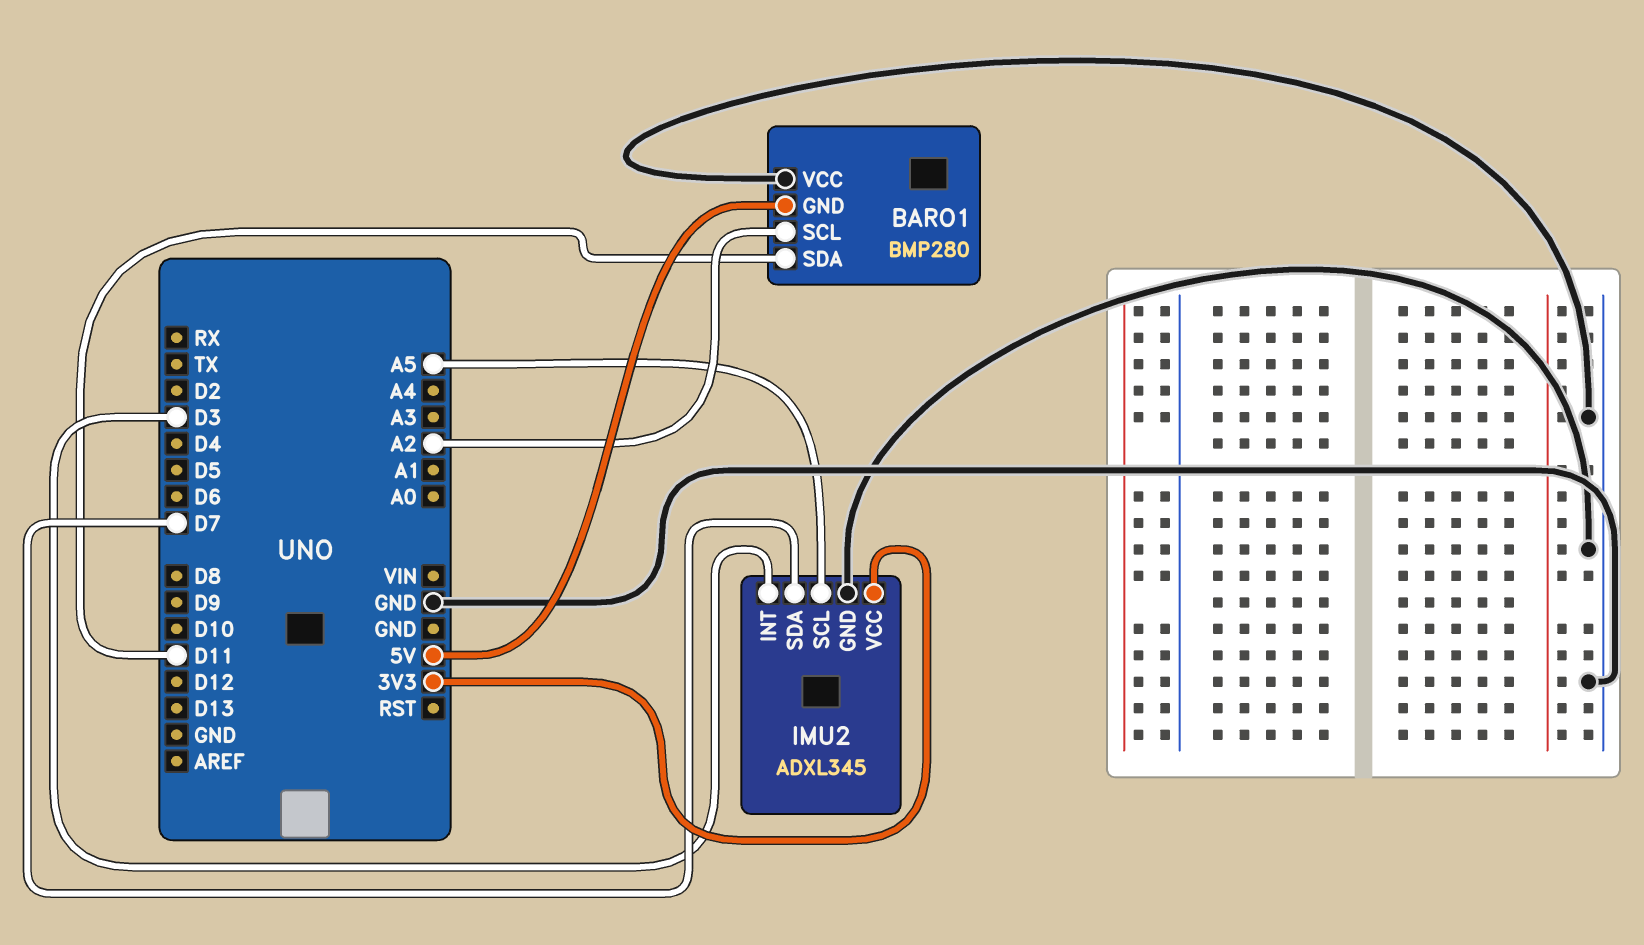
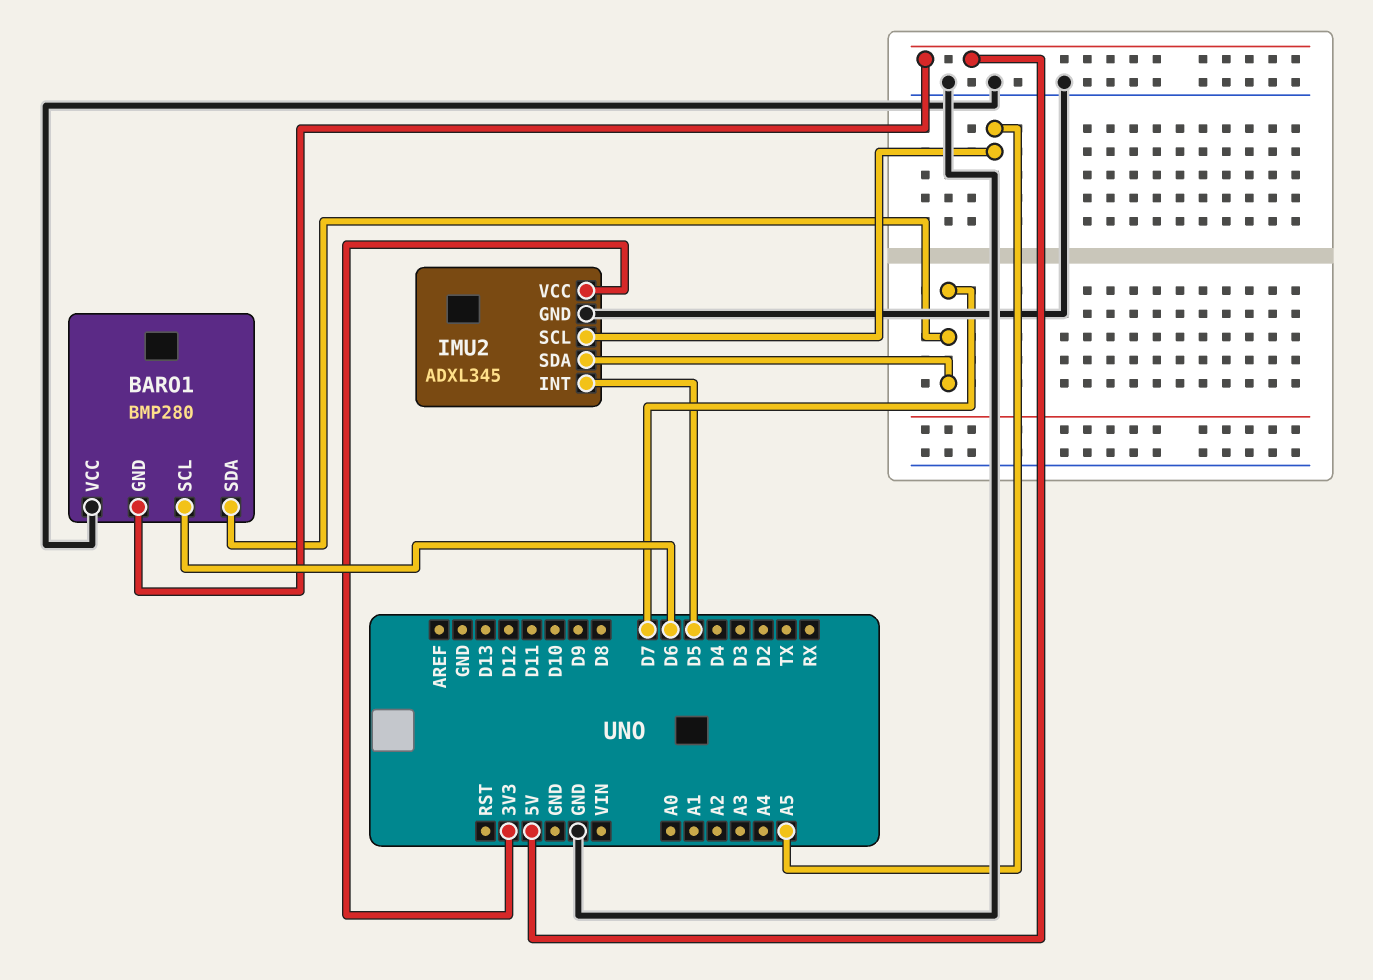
BARO1 pin SCL: A2 -> D6
BARO1 pin SDA: D11 -> D7
IMU2 pin INT: D3 -> D5

